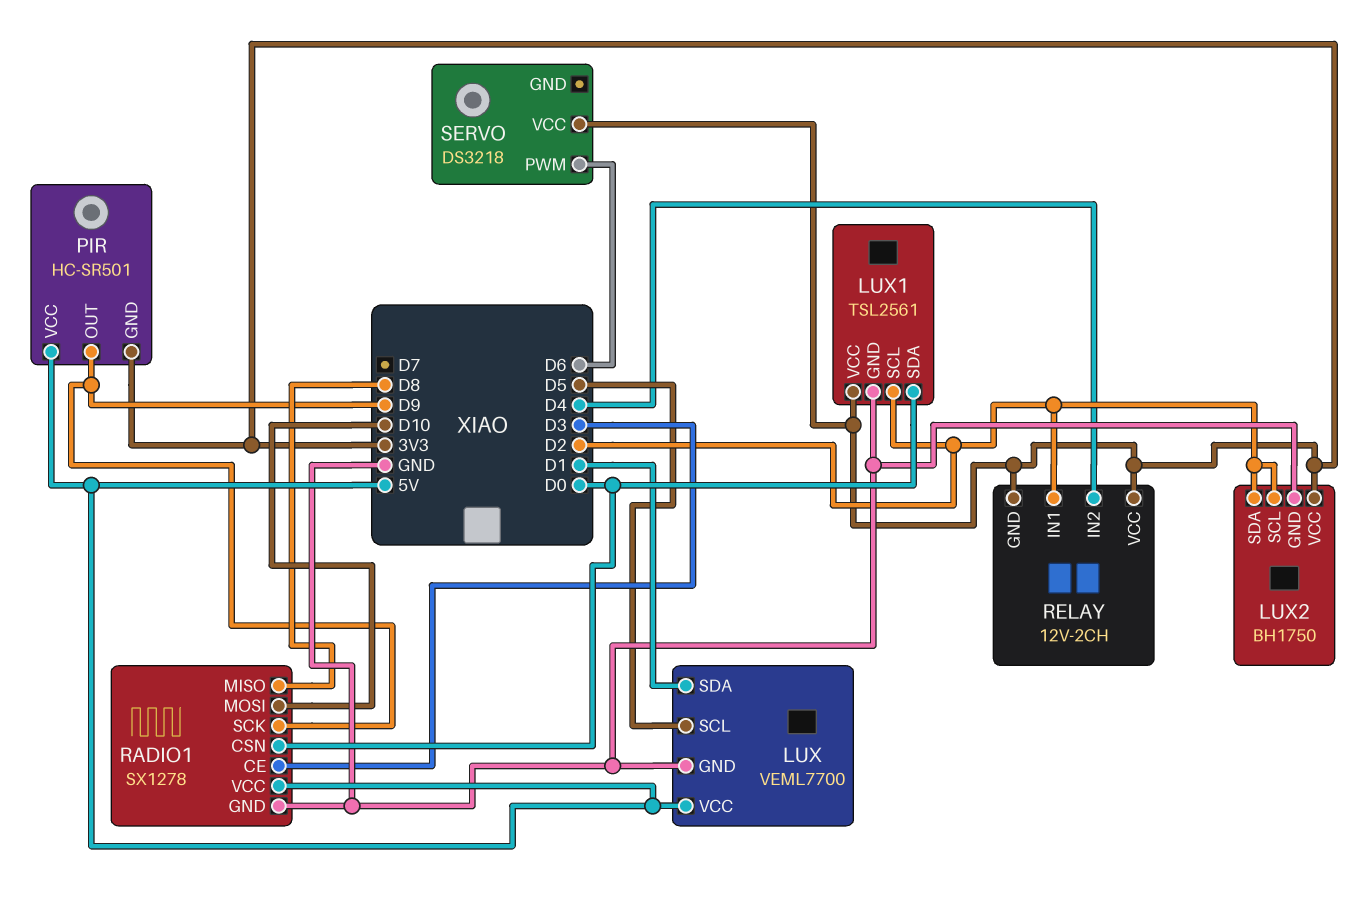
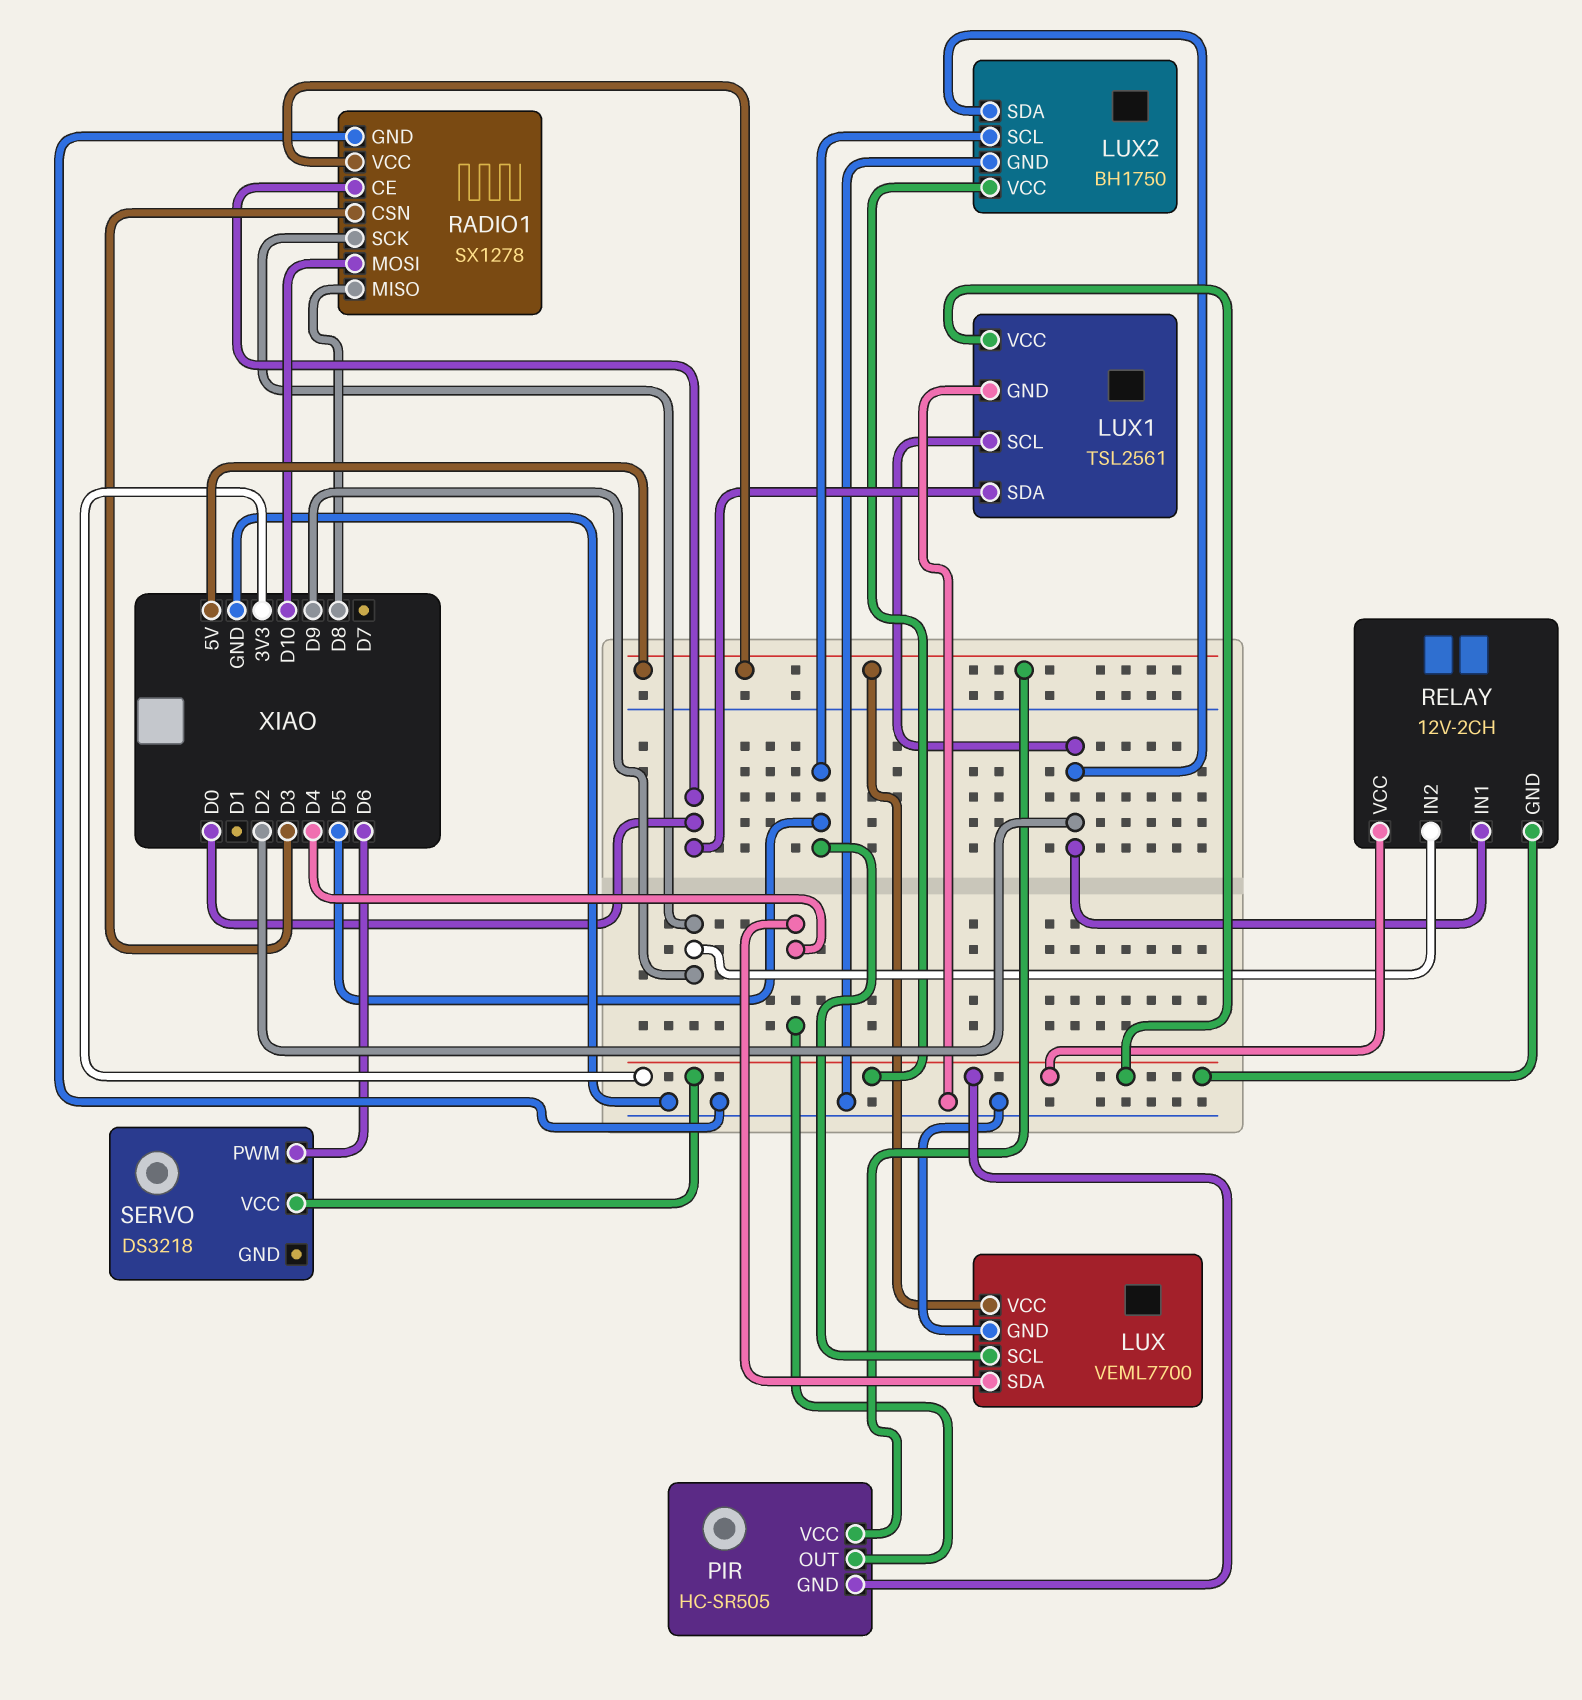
LUX pin SDA: D1 -> D4
LUX2 pin SCL: D2 -> D5
PIR: HC-SR501 -> HC-SR505
PIR pin OUT: D9 -> D4
RADIO1 pin CE: D3 -> D0
RADIO1 pin CSN: D0 -> D3
RELAY pin IN2: D4 -> D9

